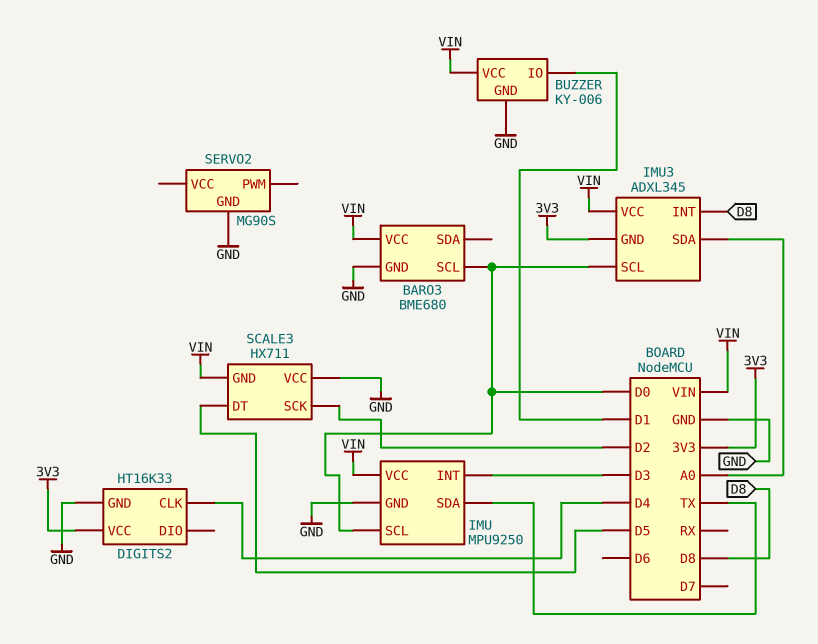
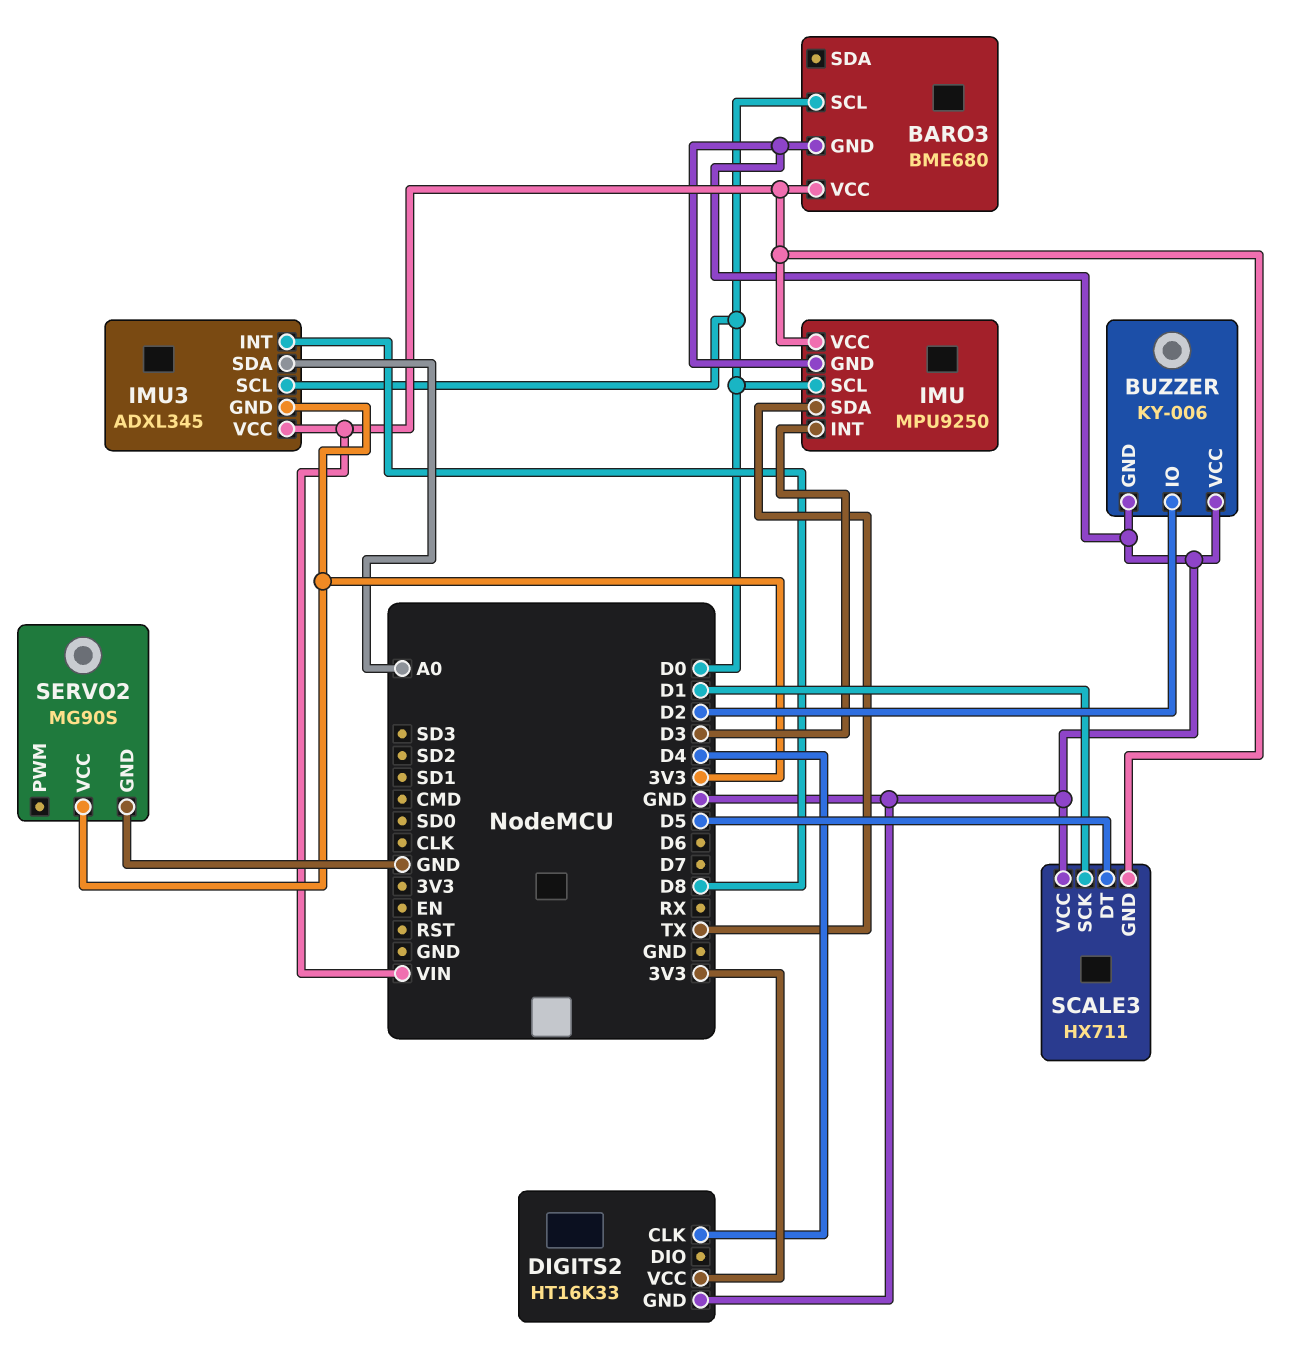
BUZZER pin IO: D1 -> D2
BUZZER pin VCC: VIN -> GND
SCALE3 pin SCK: D2 -> D1
SERVO2 pin VCC: none -> 3V3

